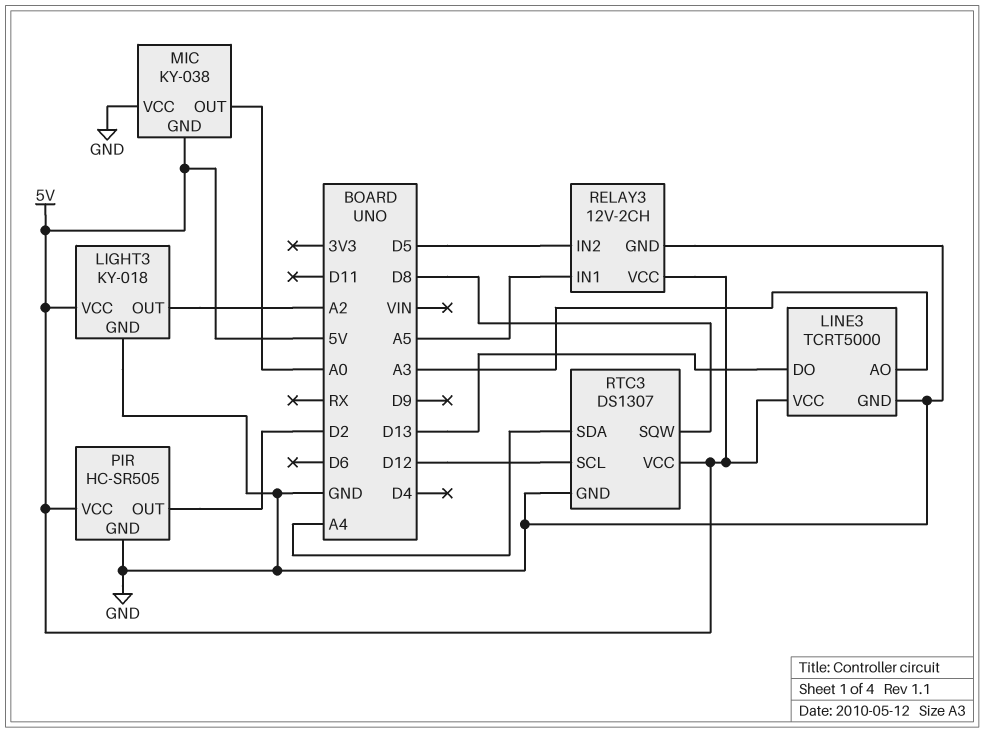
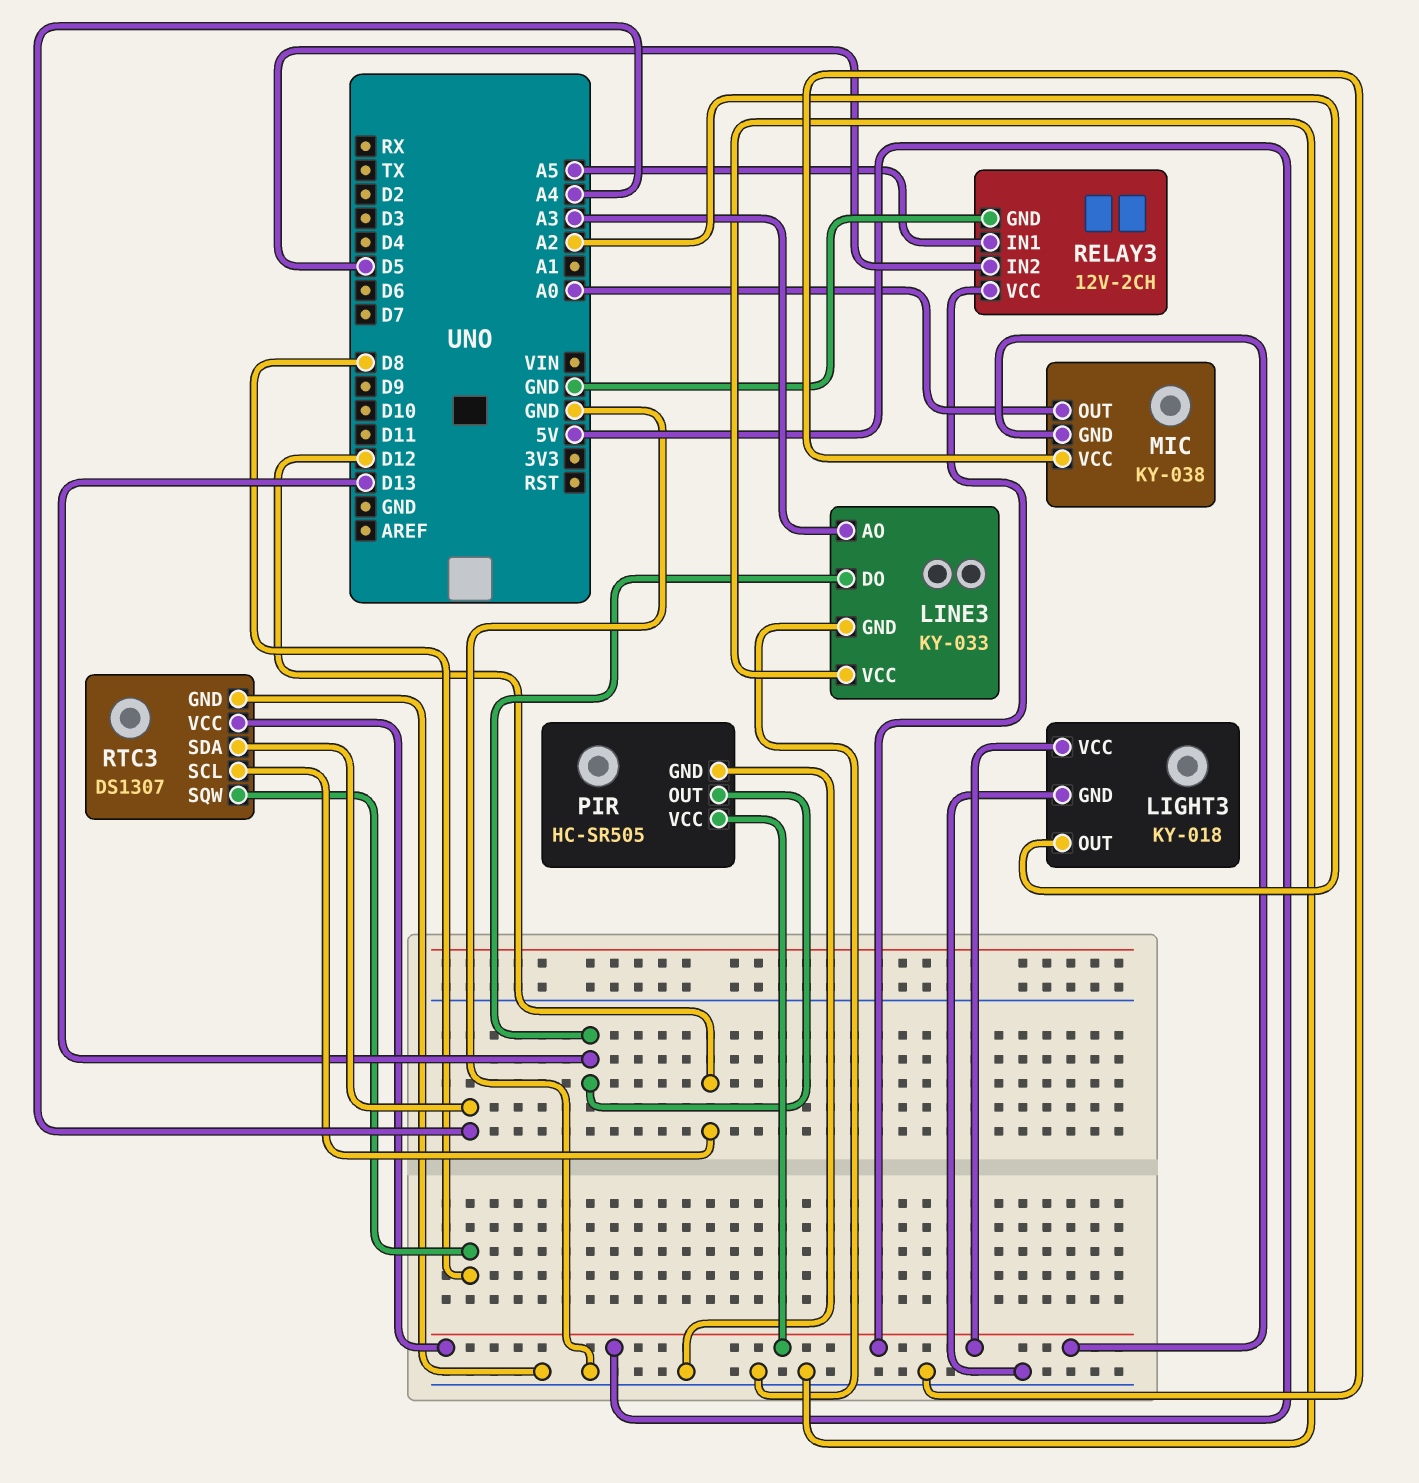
LINE3: TCRT5000 -> KY-033
LINE3 pin VCC: 5V -> GND
PIR pin OUT: D2 -> D13

